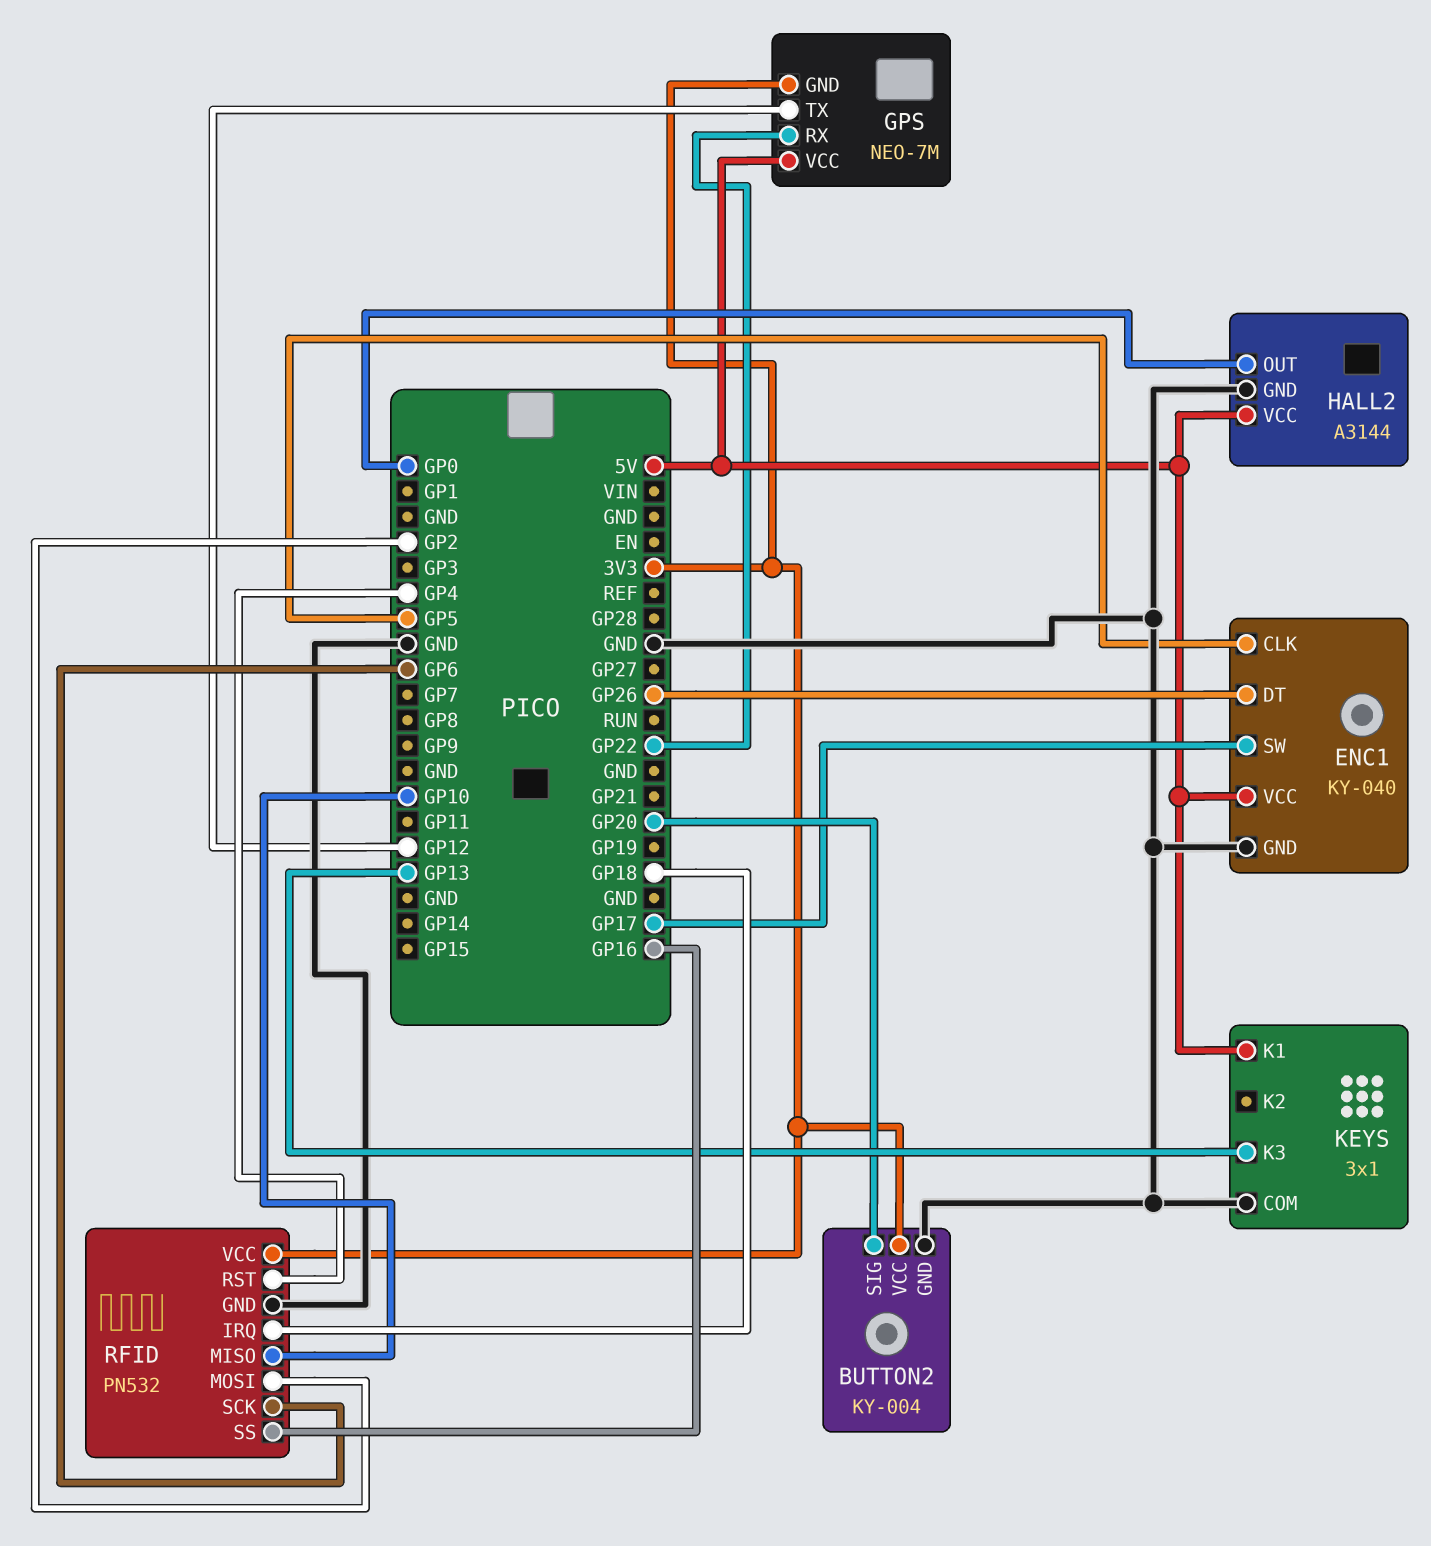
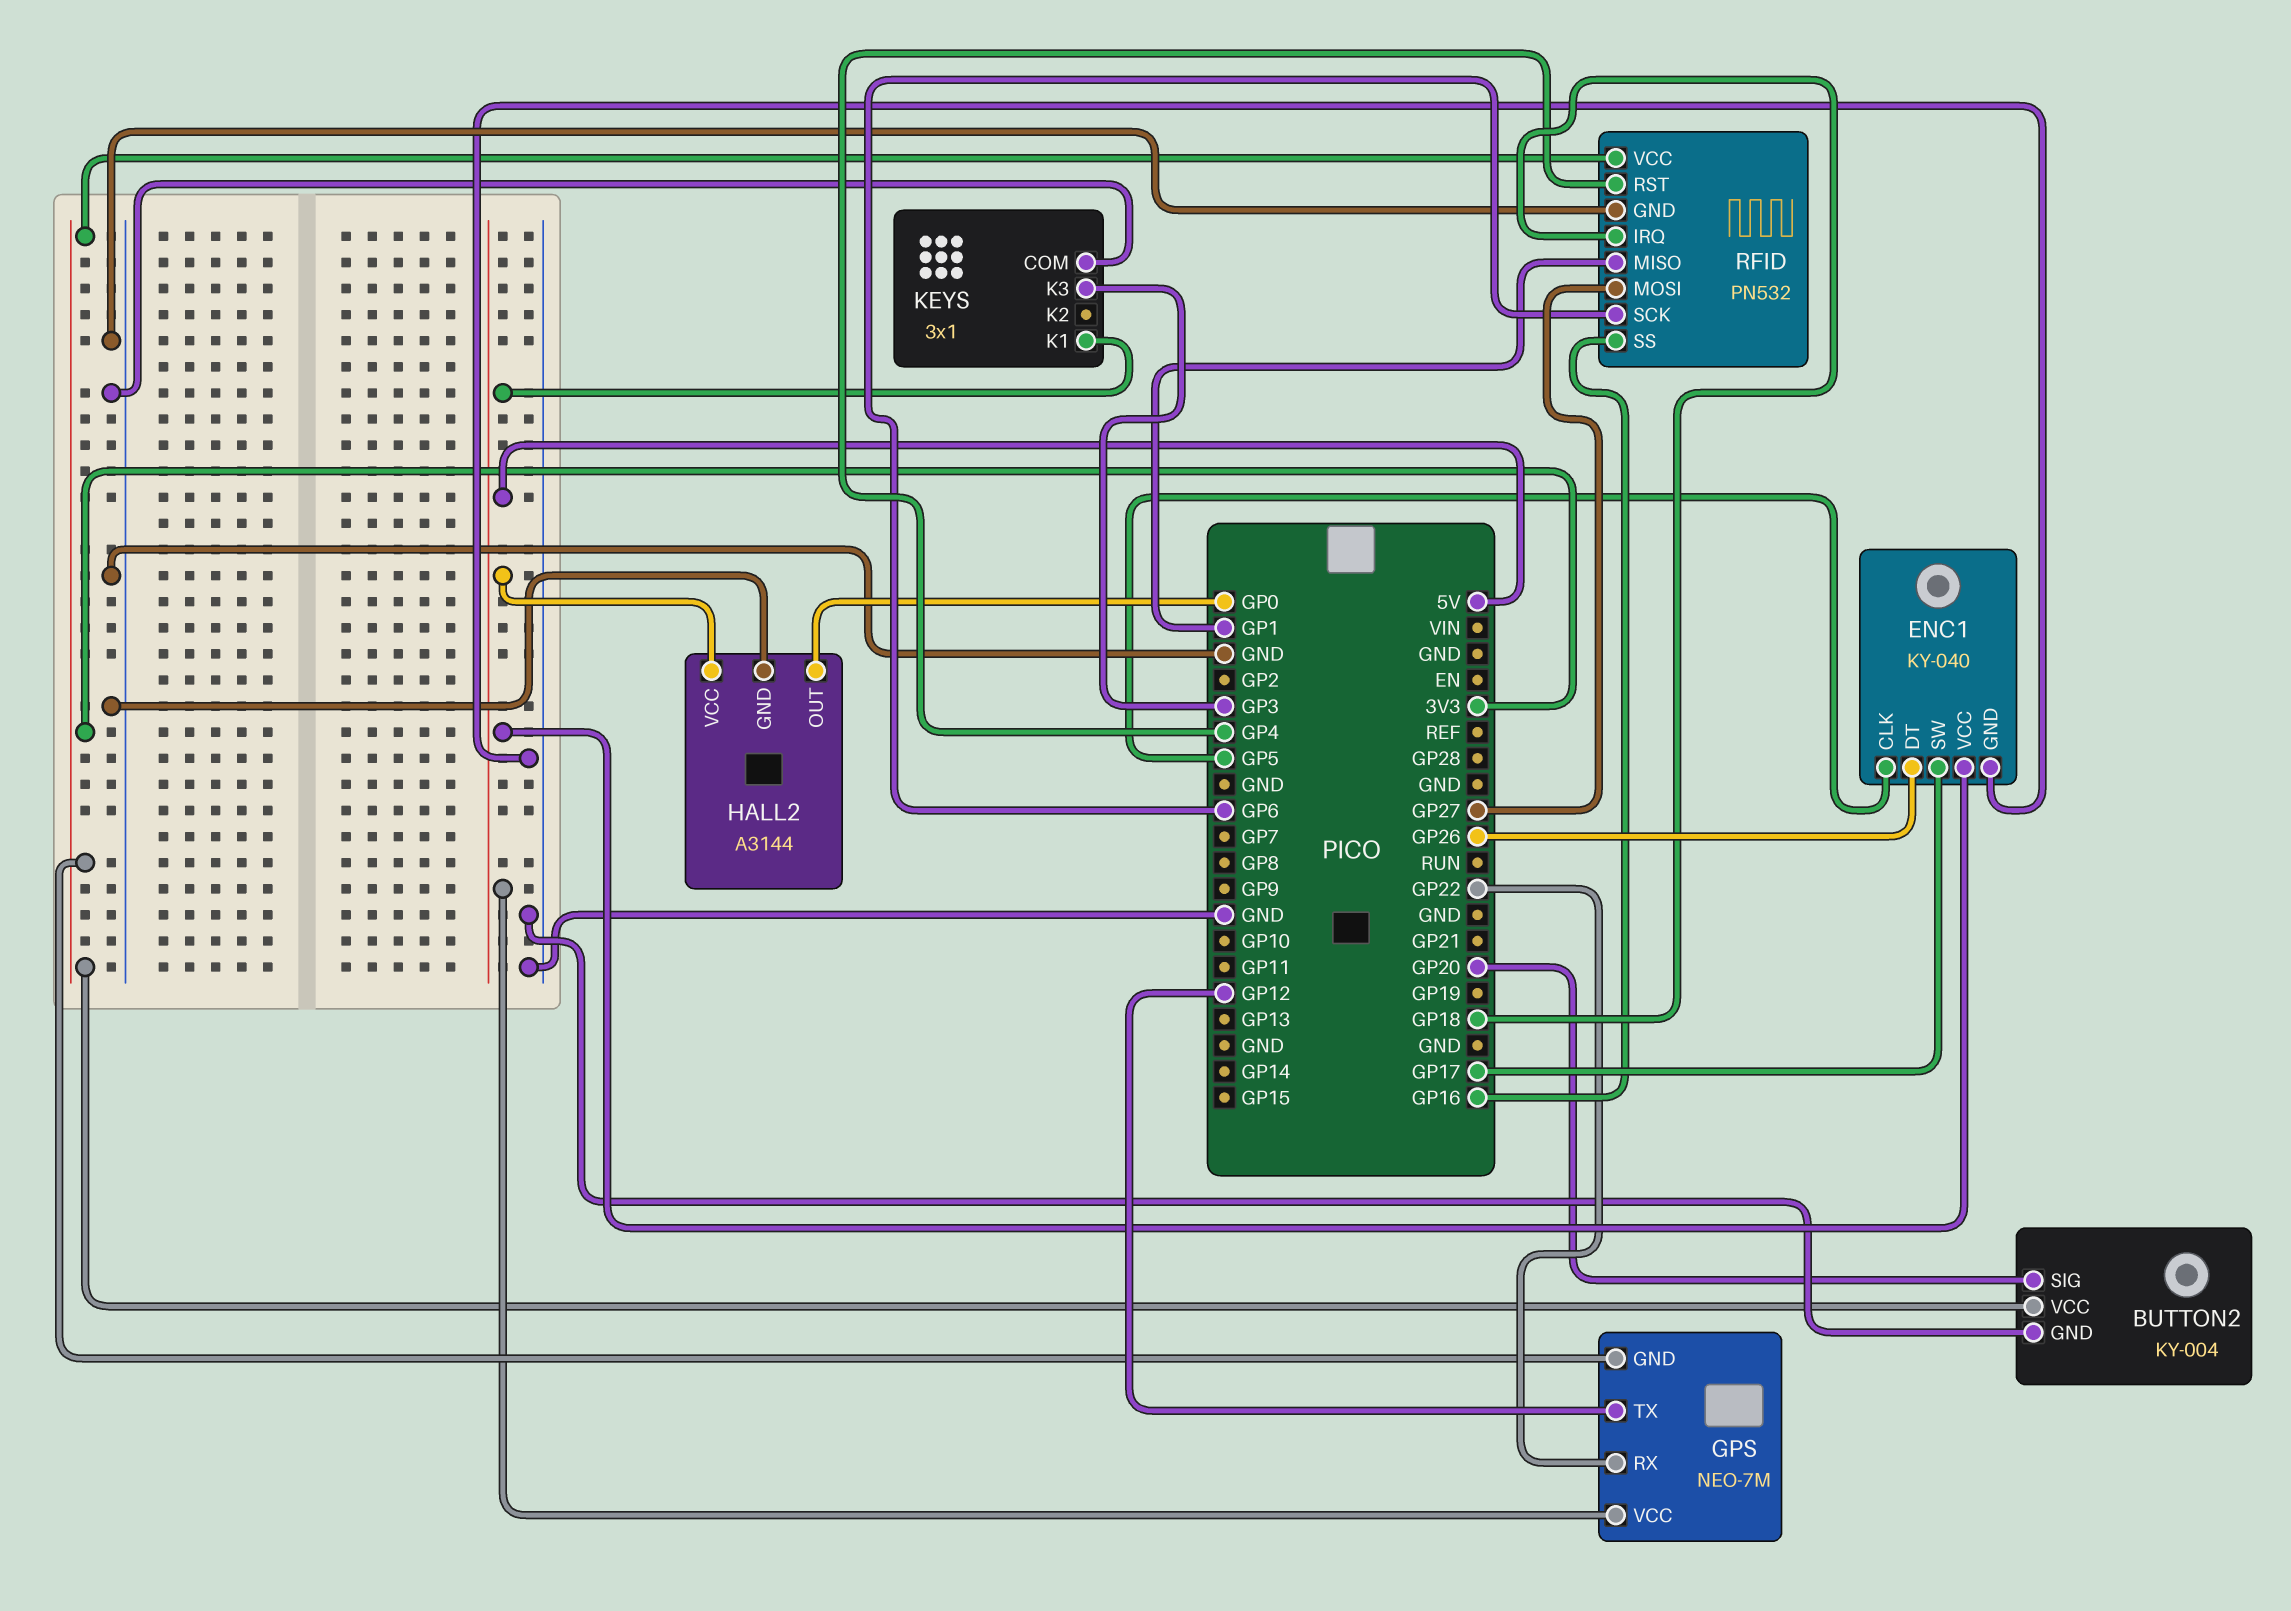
KEYS pin K3: GP13 -> GP3
RFID pin MISO: GP10 -> GP1
RFID pin MOSI: GP2 -> GP27

